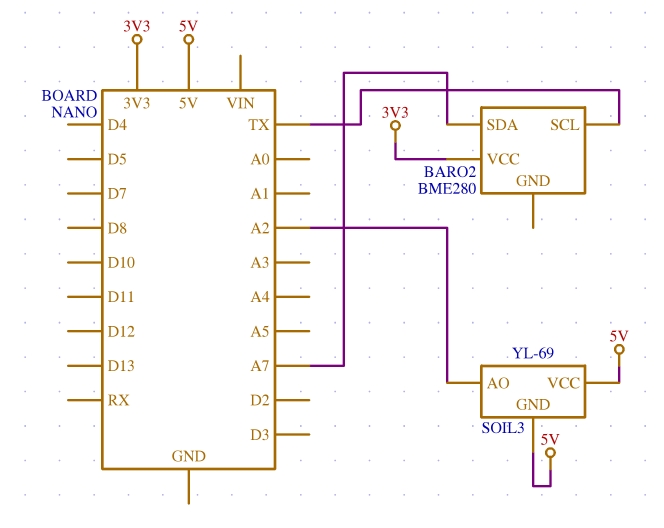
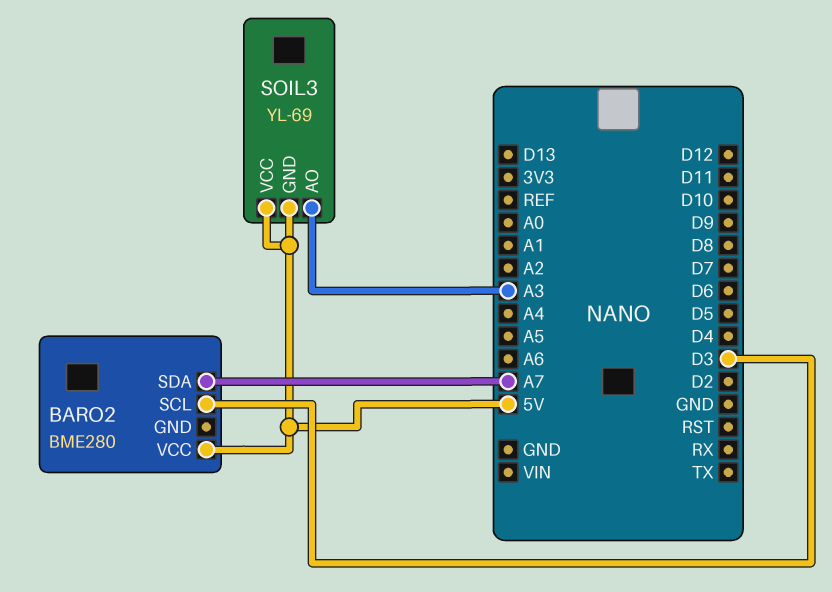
BARO2 pin SCL: TX -> D3
BARO2 pin VCC: 3V3 -> 5V
SOIL3 pin AO: A2 -> A3

